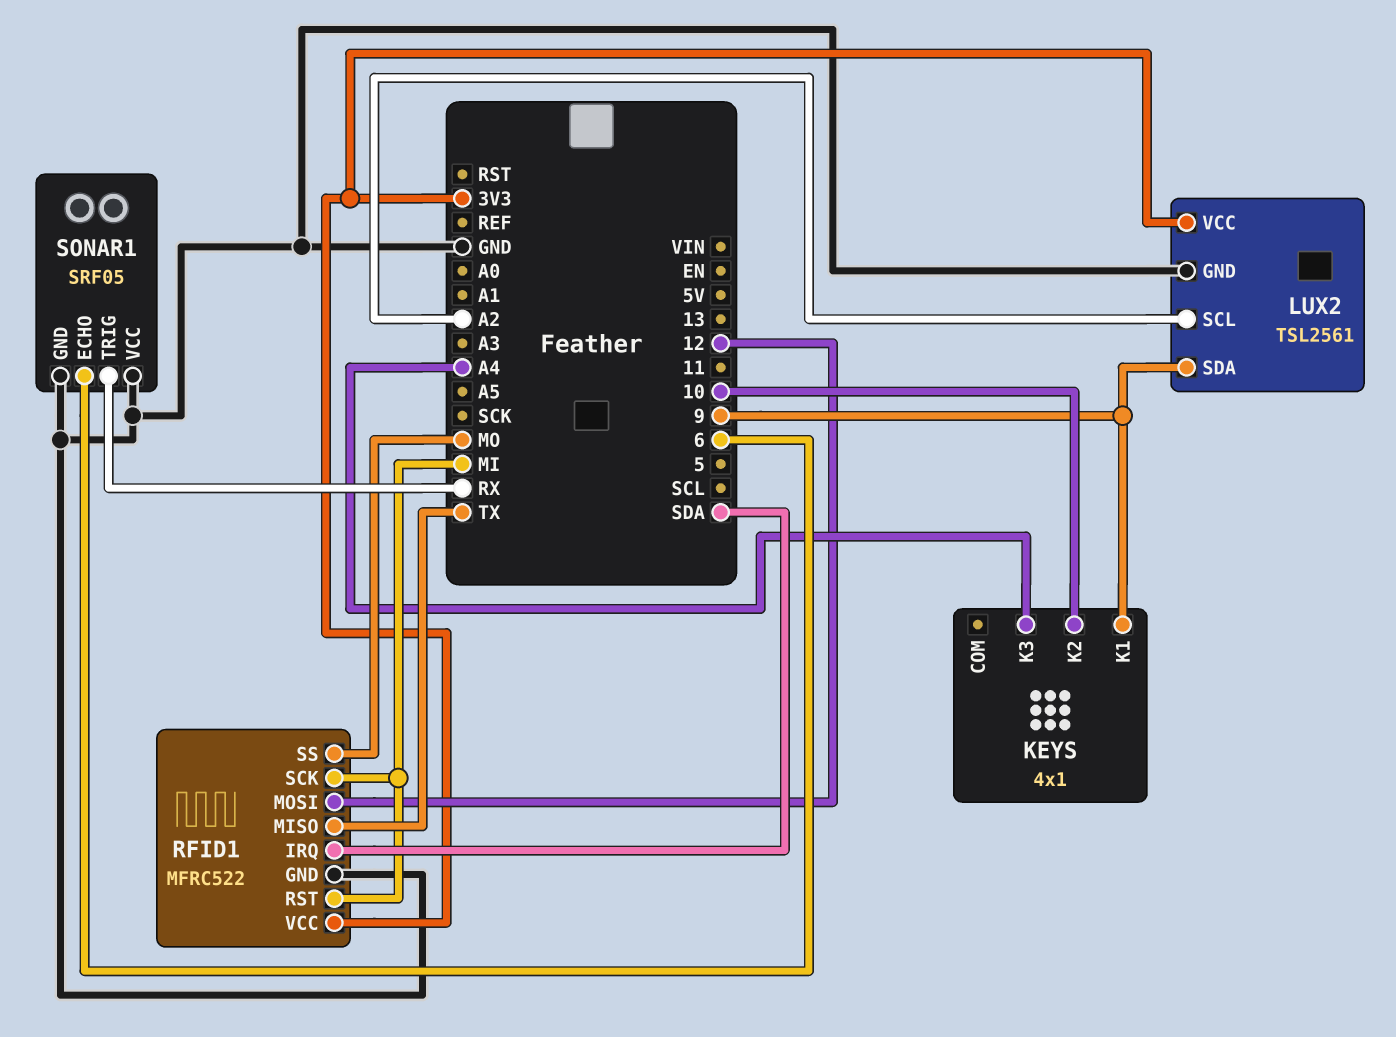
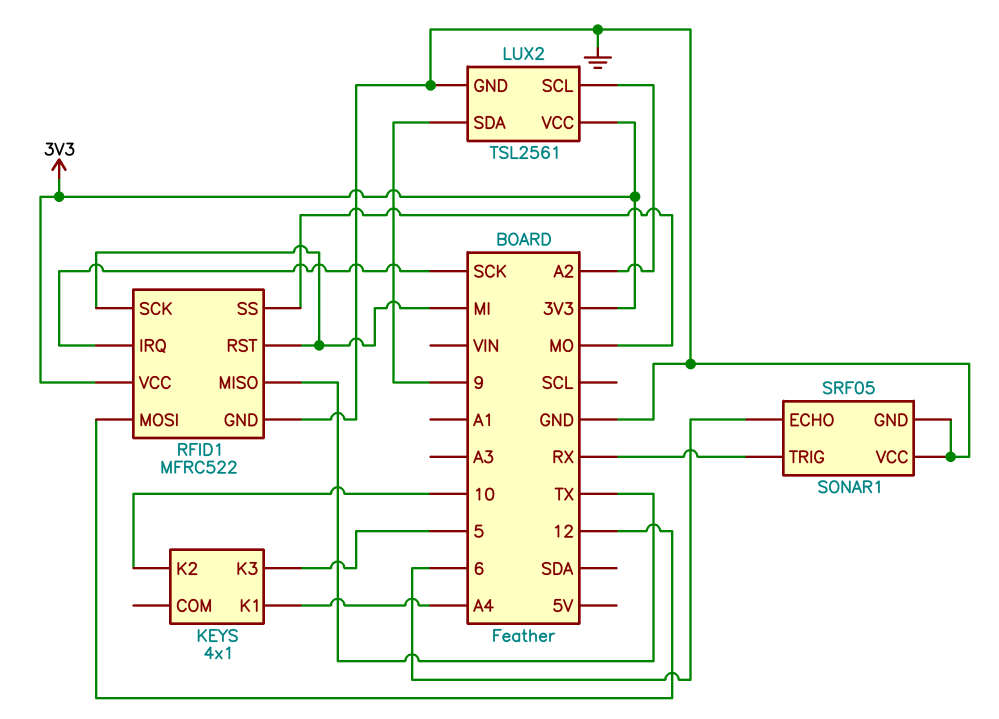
KEYS pin K1: 9 -> A4
KEYS pin K3: A4 -> 5
RFID1 pin IRQ: SDA -> SCK

